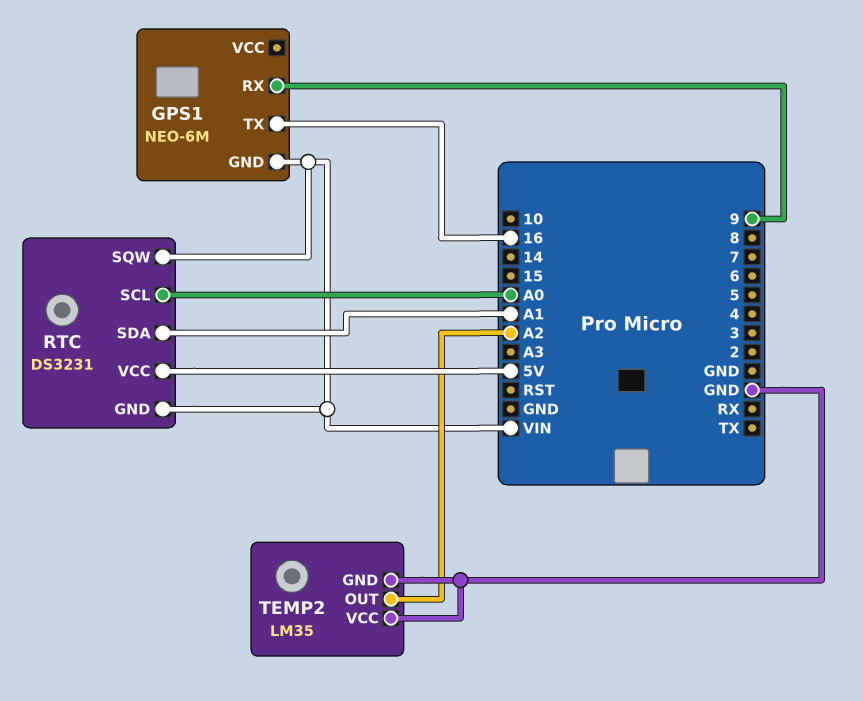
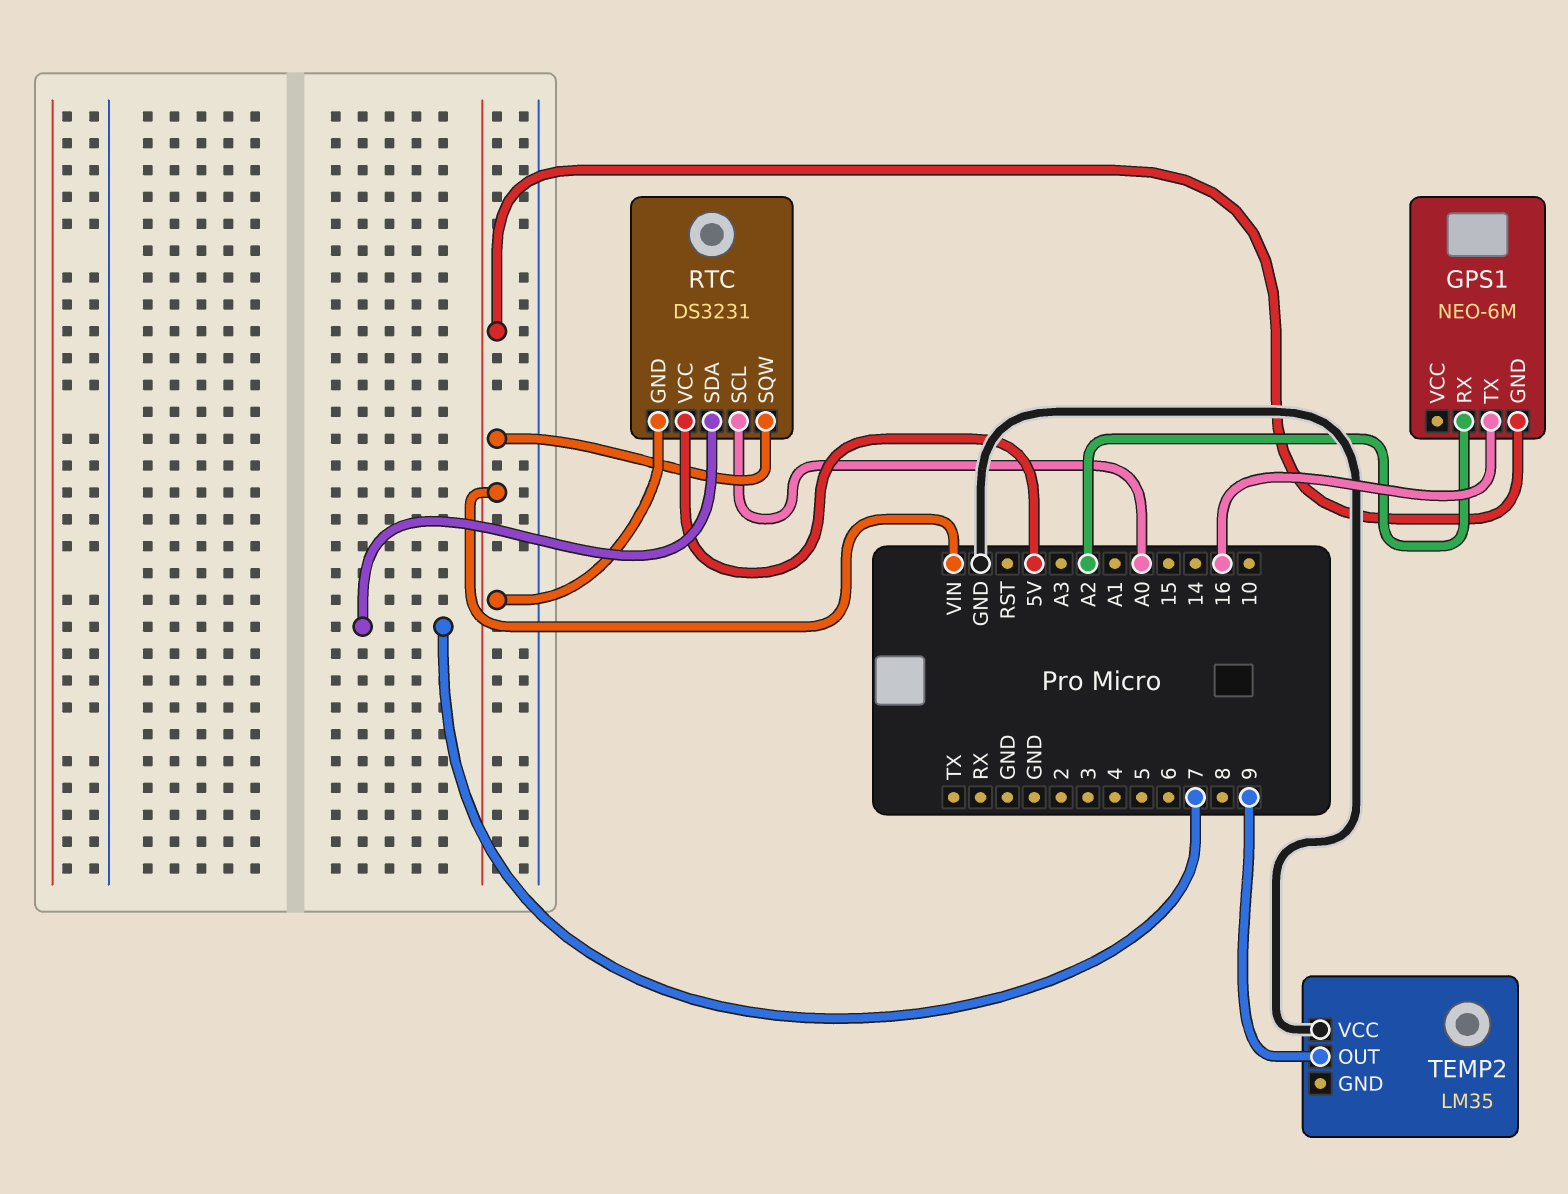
GPS1 pin RX: 9 -> A2
RTC pin SDA: A1 -> 7
TEMP2 pin GND: GND -> none
TEMP2 pin OUT: A2 -> 9

